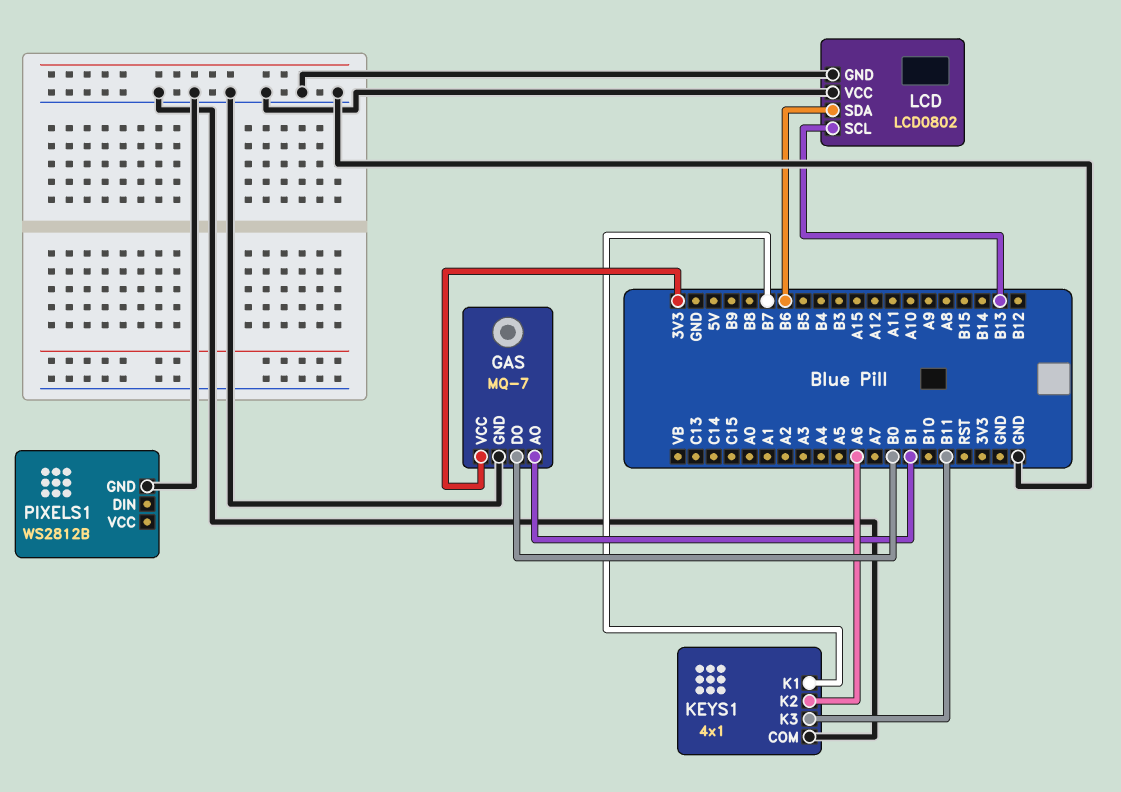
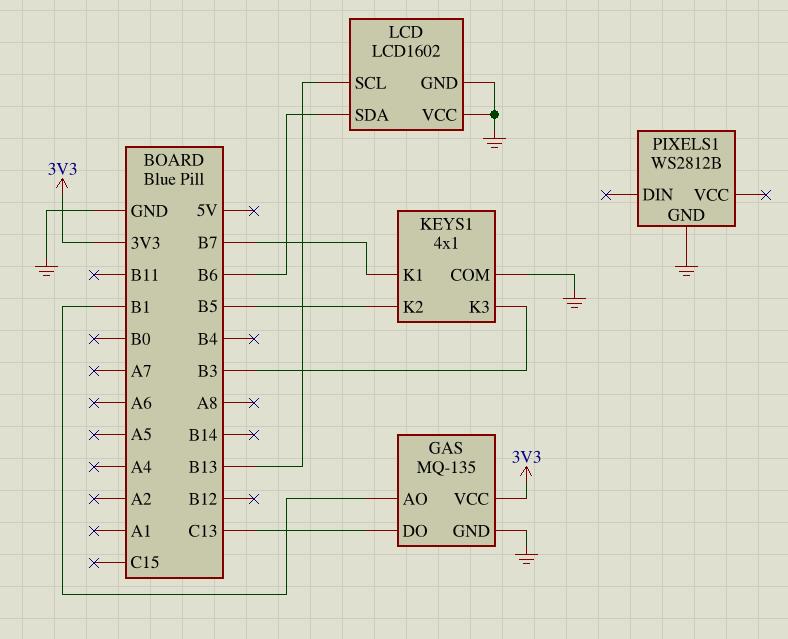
GAS: MQ-7 -> MQ-135
GAS pin DO: B0 -> C13
KEYS1 pin K2: A6 -> B5
KEYS1 pin K3: B11 -> B3
LCD: LCD0802 -> LCD1602

